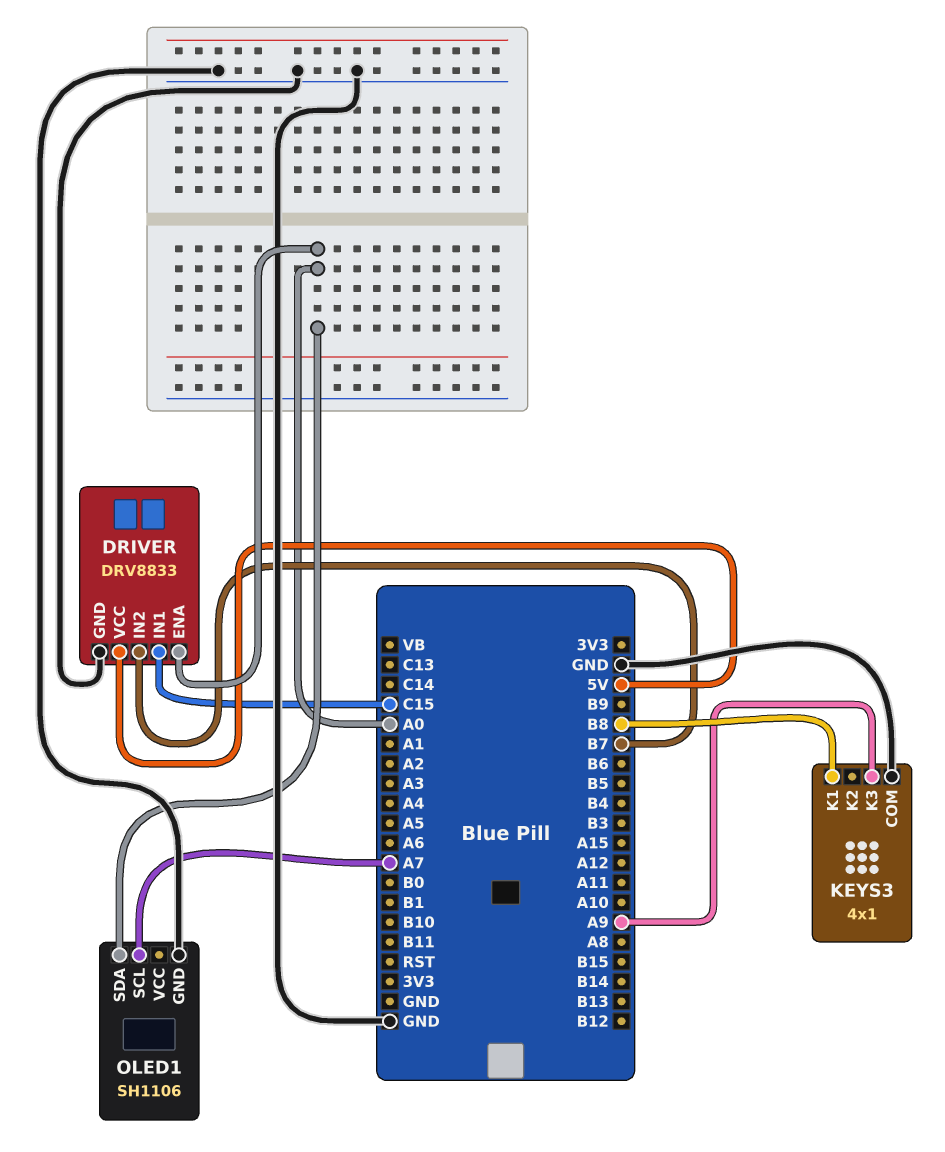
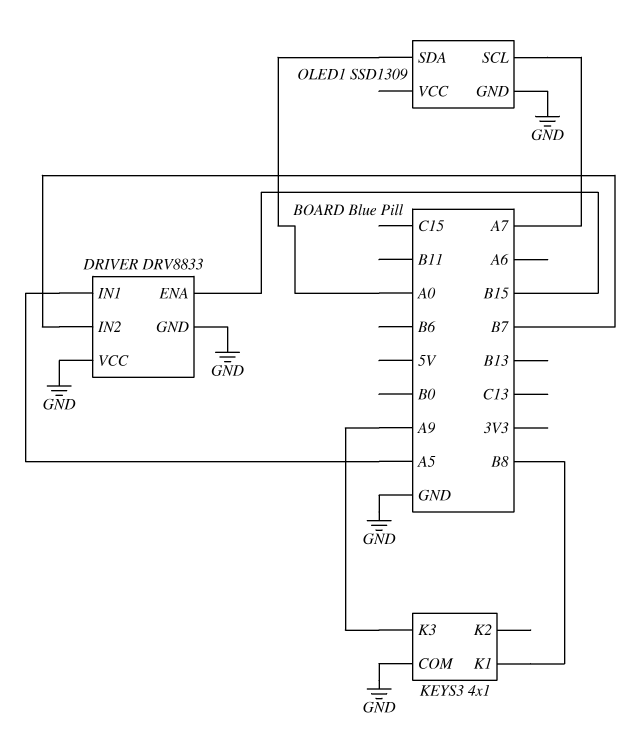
DRIVER pin ENA: A0 -> B15
DRIVER pin IN1: C15 -> A5
DRIVER pin VCC: 5V -> GND
OLED1: SH1106 -> SSD1309

